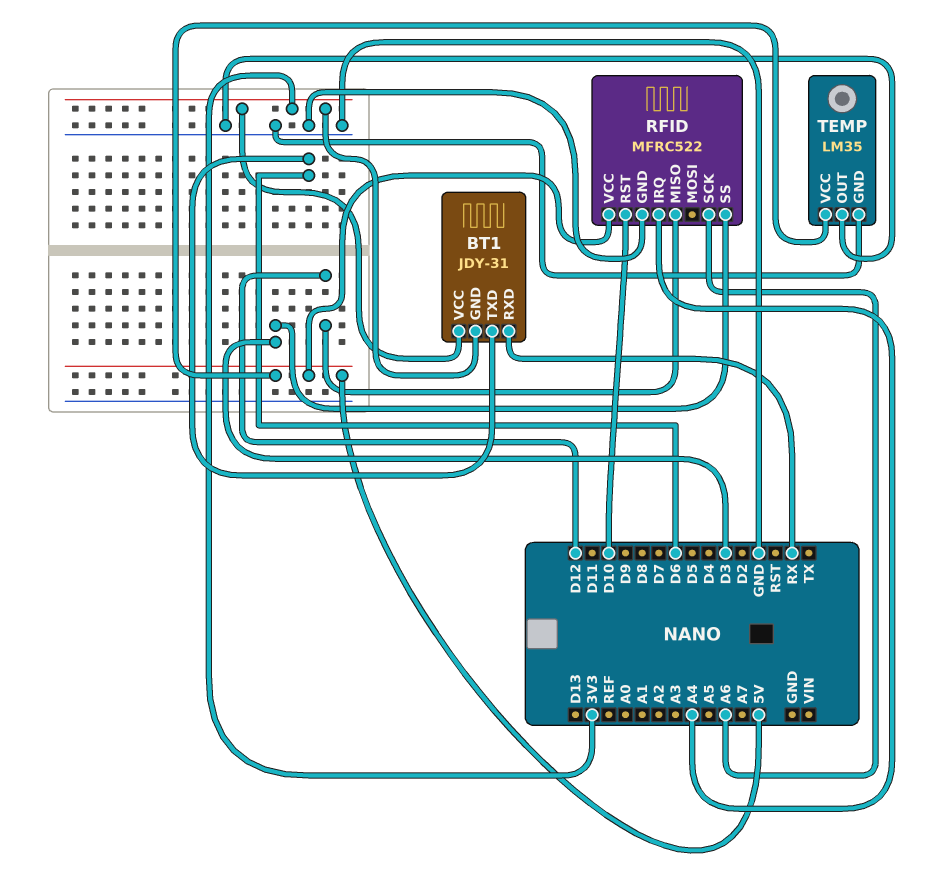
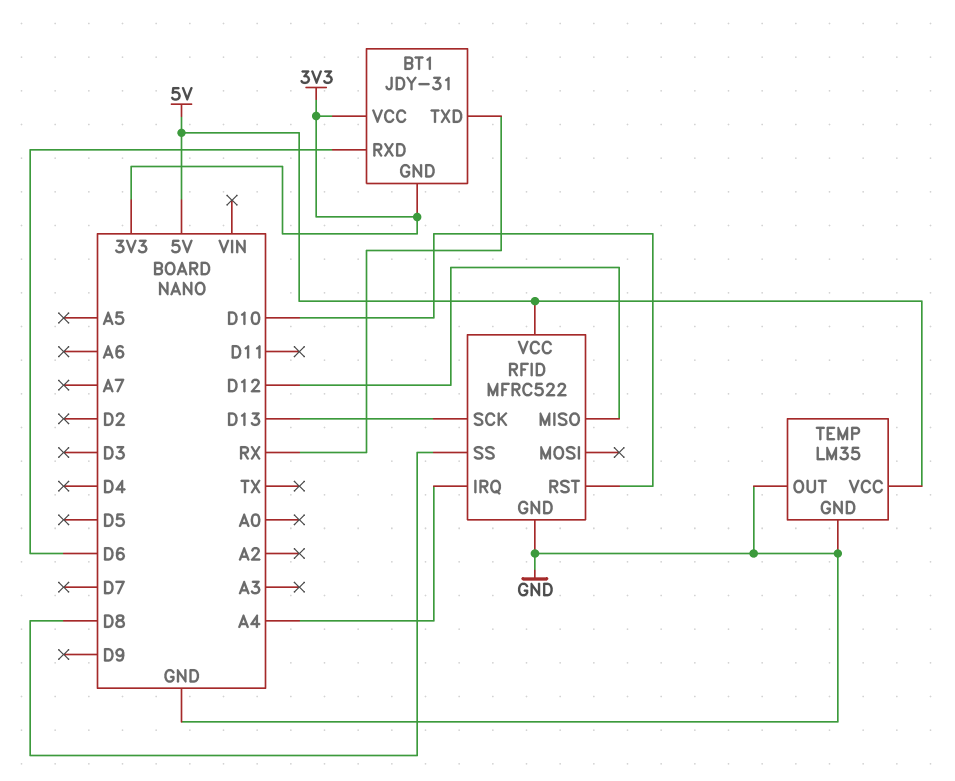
BT1 pin RXD: RX -> D6
BT1 pin TXD: D6 -> RX
RFID pin SCK: A6 -> D13
RFID pin SS: D3 -> D8

